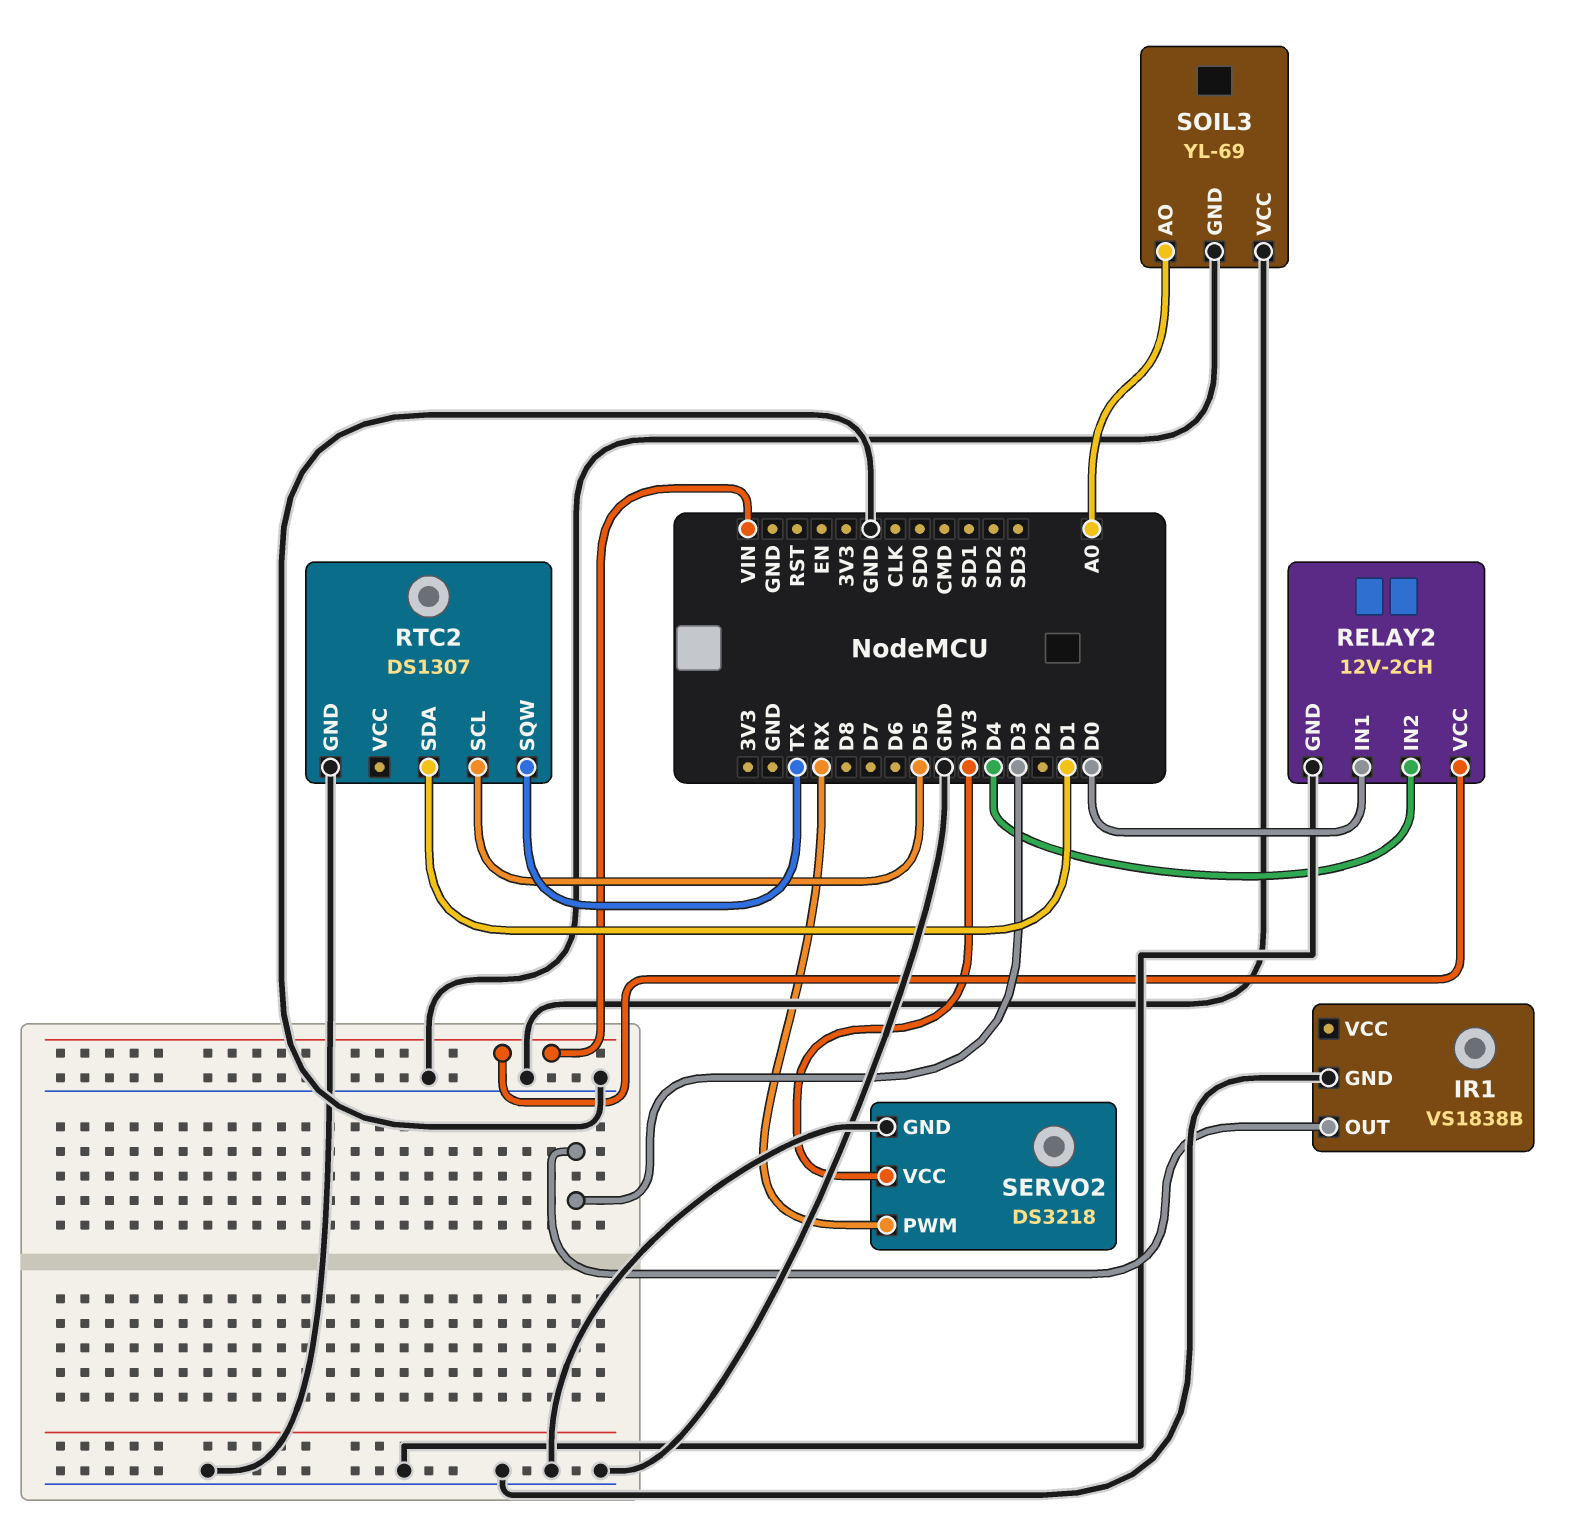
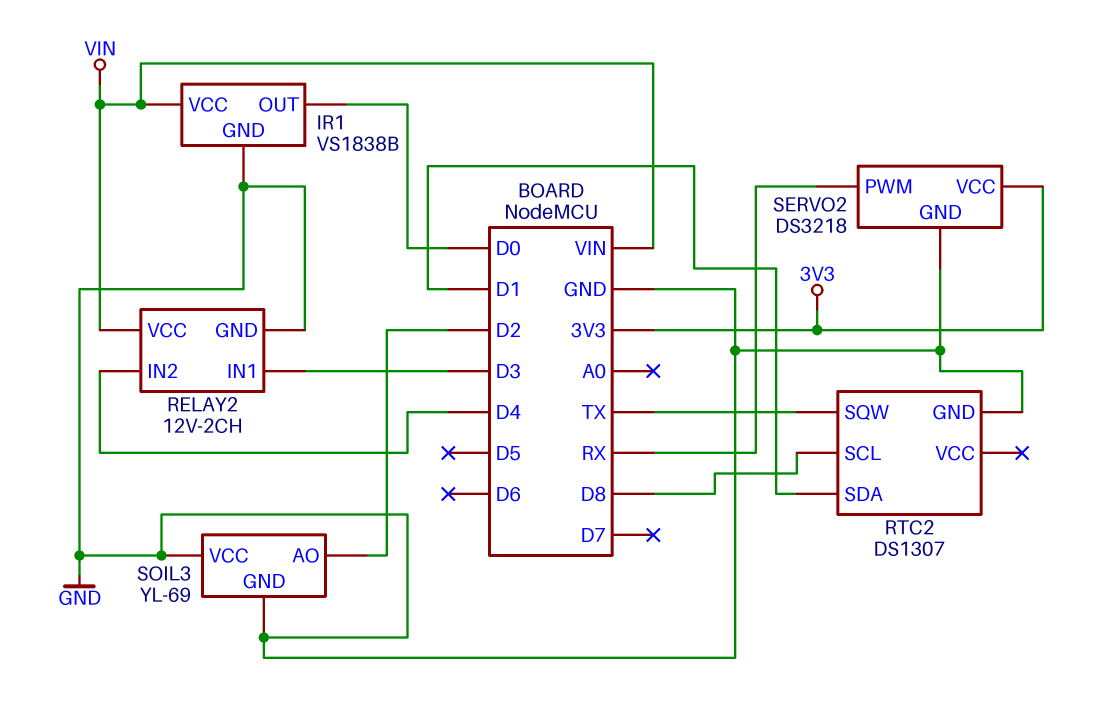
IR1 pin OUT: D3 -> D0
IR1 pin VCC: none -> VIN
RELAY2 pin IN1: D0 -> D3
RTC2 pin SCL: D5 -> D8
SOIL3 pin AO: A0 -> D2

